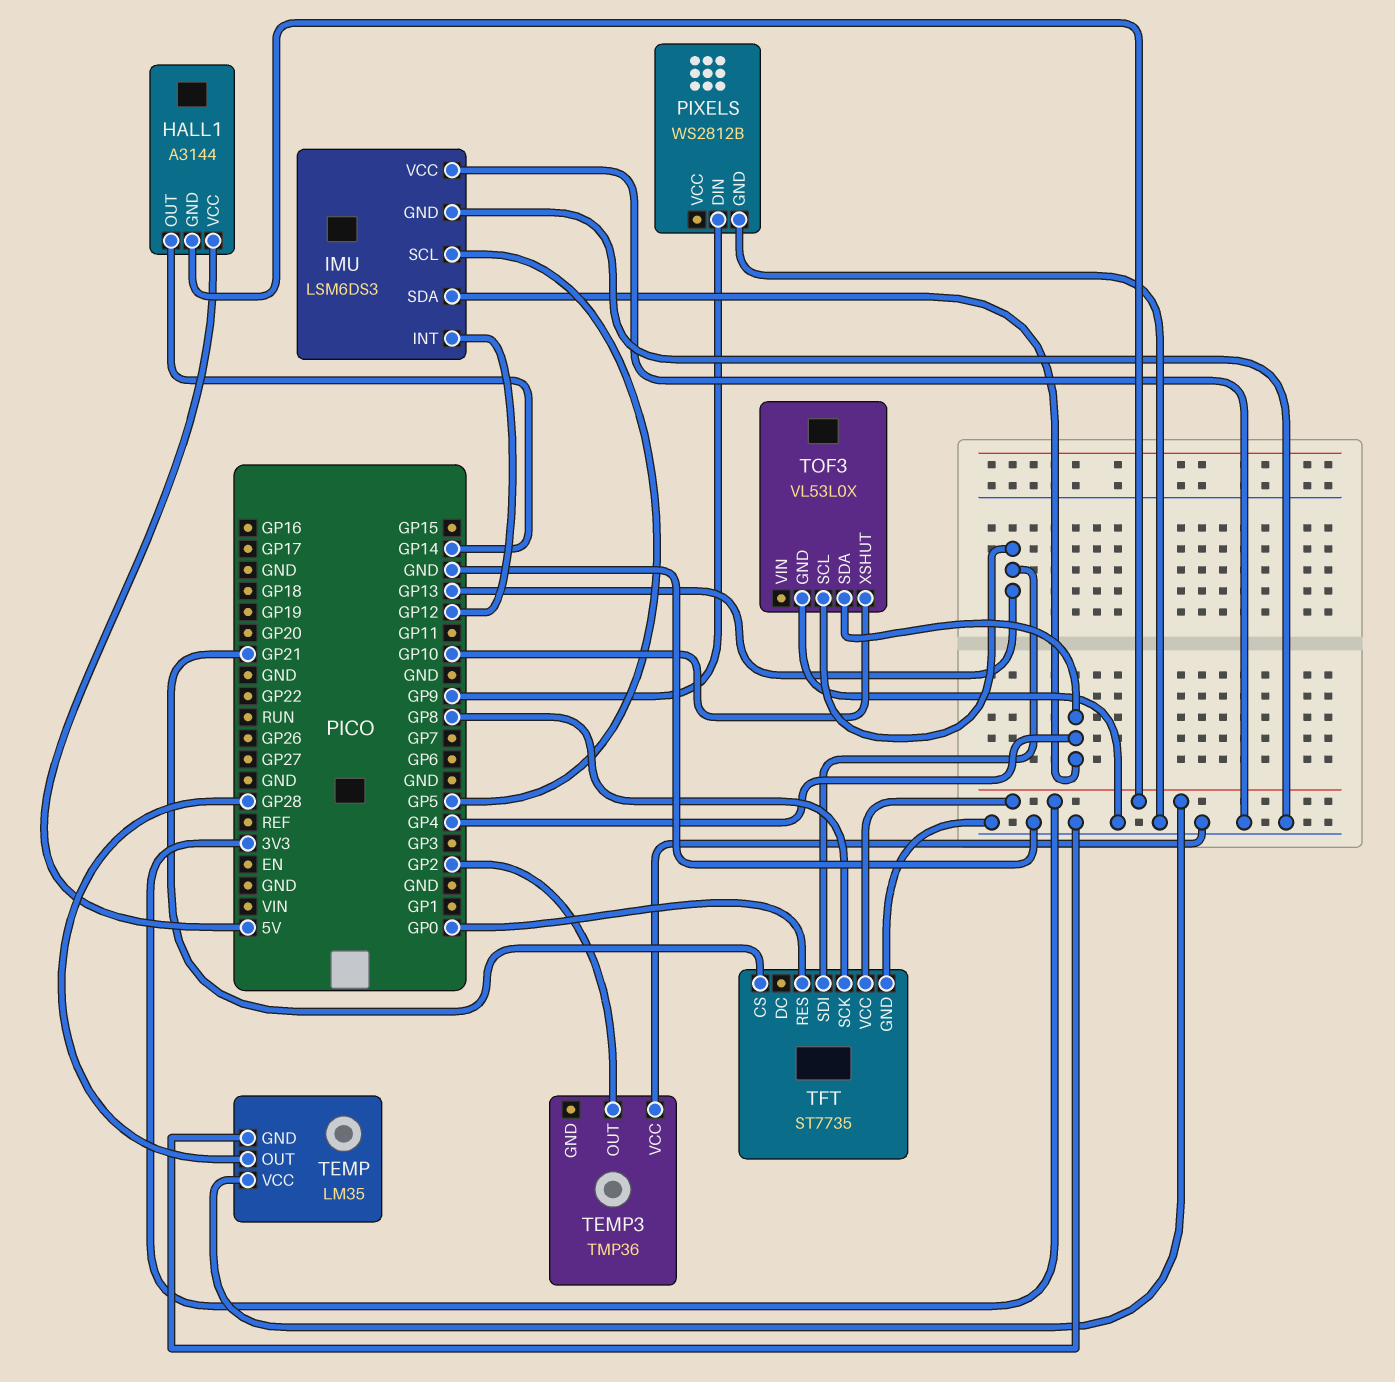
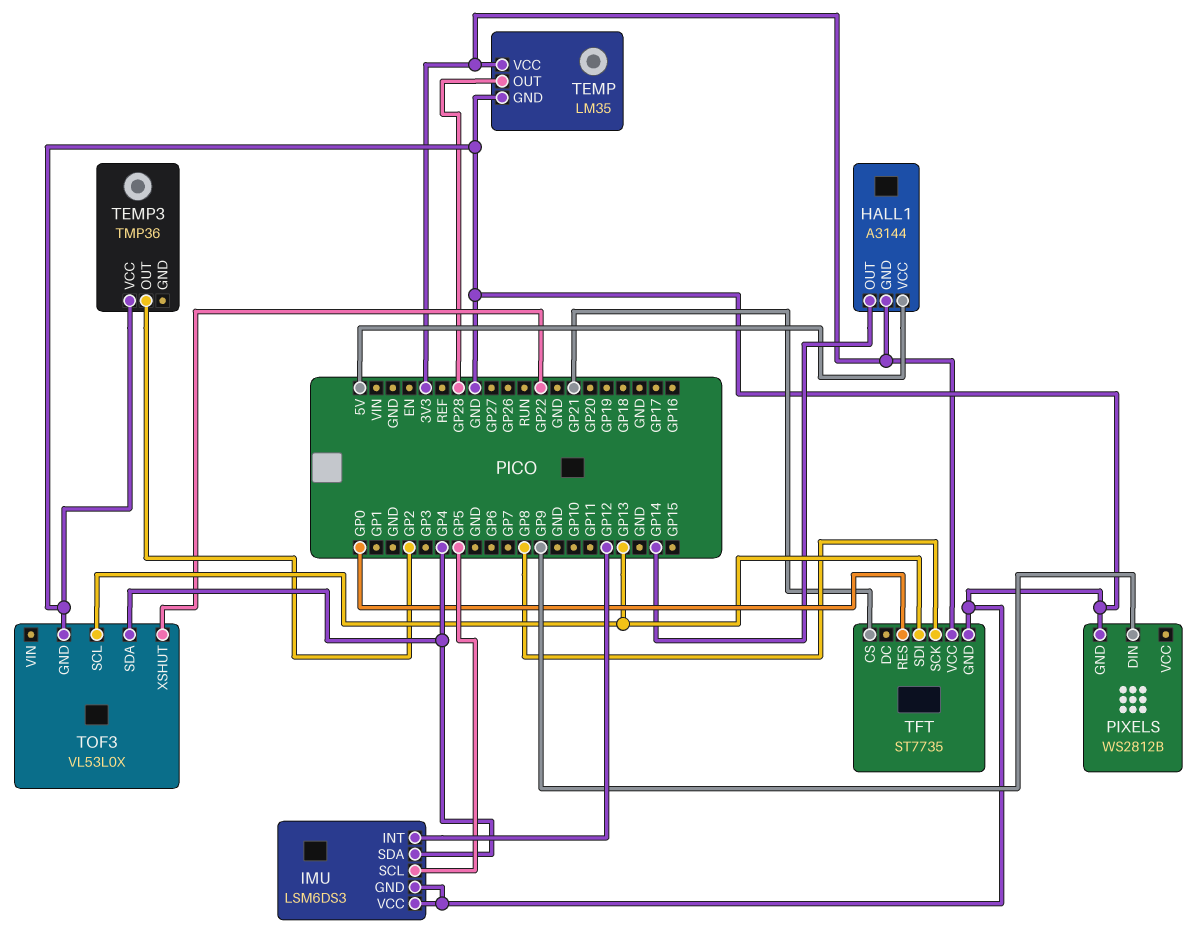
TOF3 pin XSHUT: GP10 -> GP22

